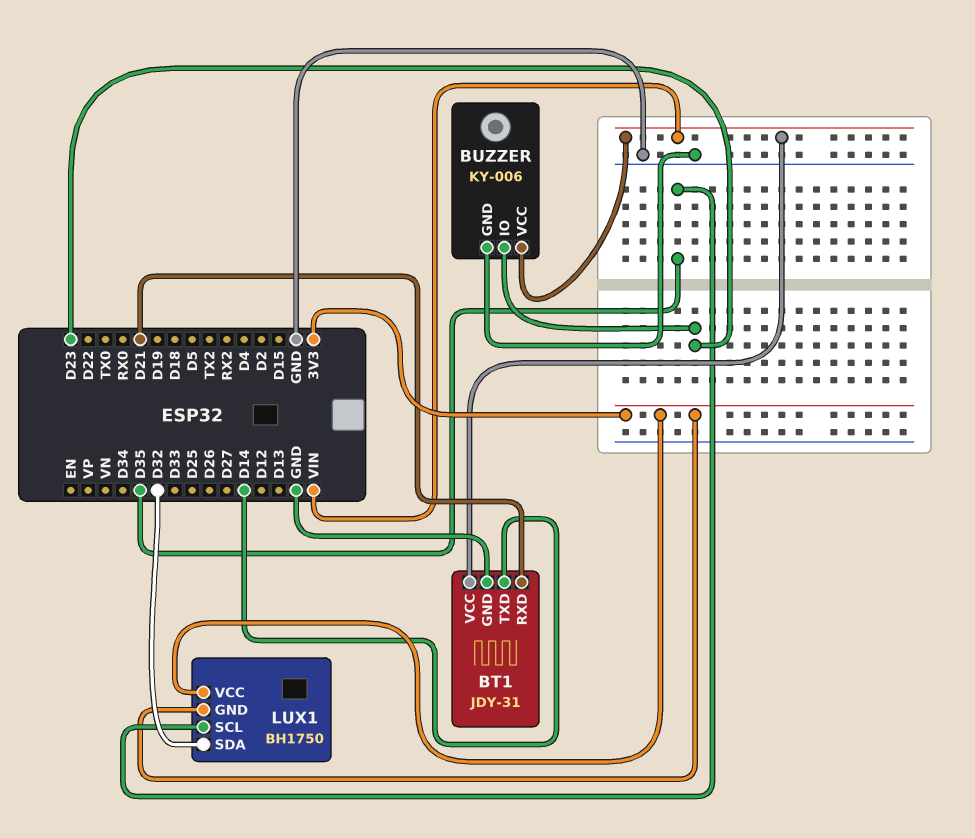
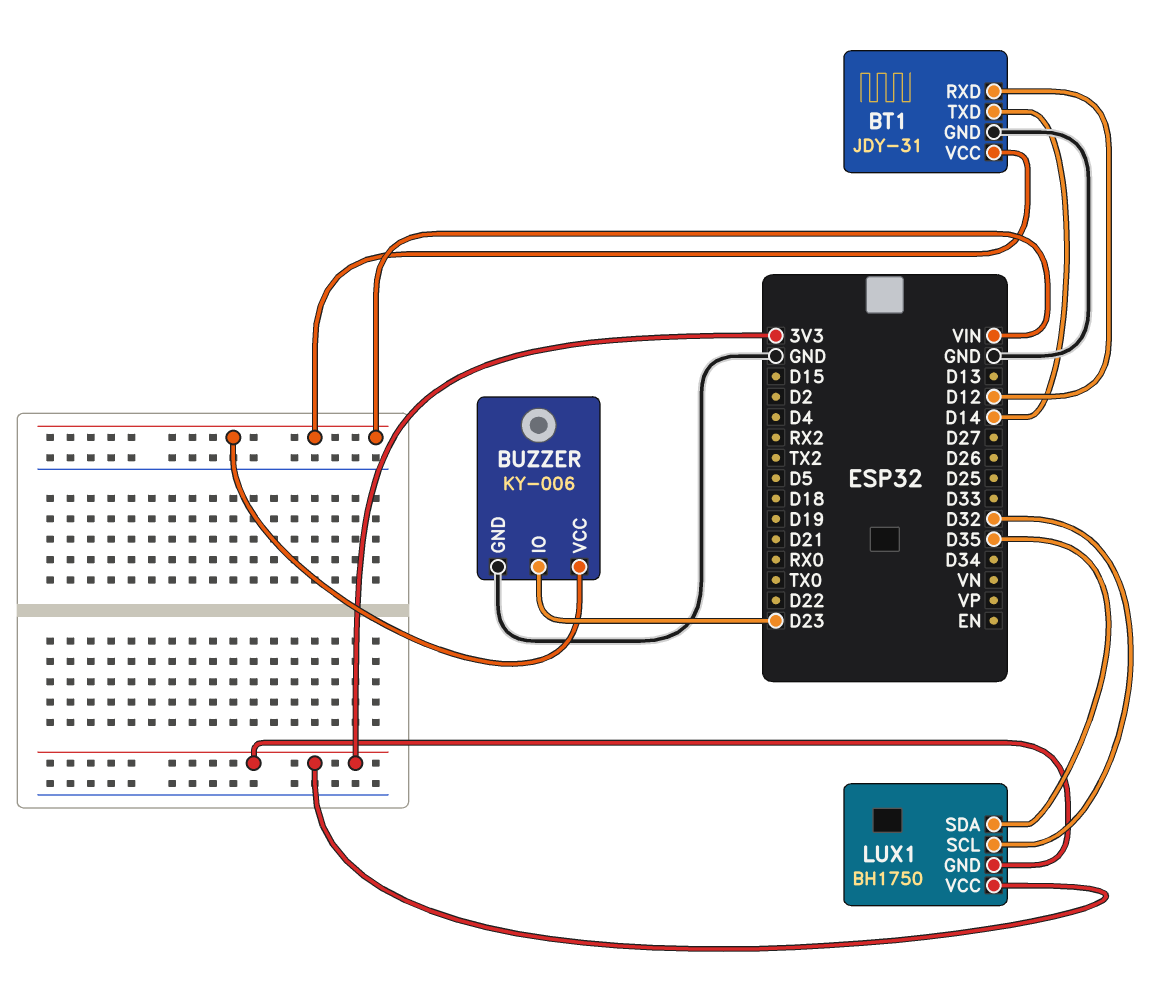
BT1 pin RXD: D21 -> D12
LUX1 pin SCL: D35 -> D32
LUX1 pin SDA: D32 -> D35

